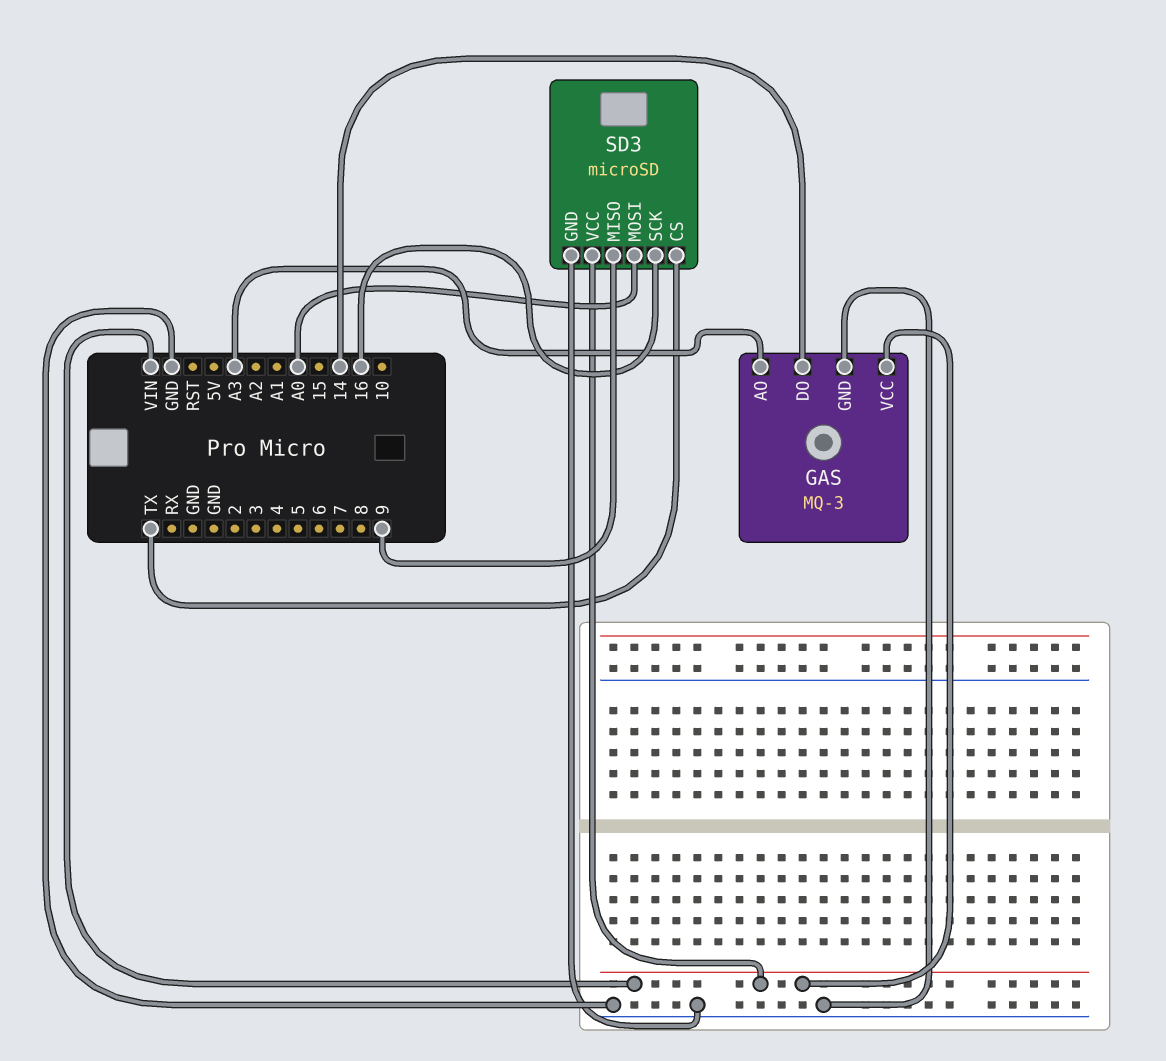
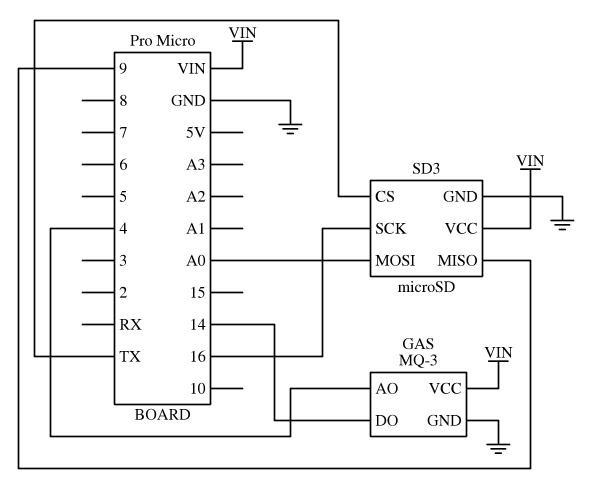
GAS pin AO: A3 -> 4

